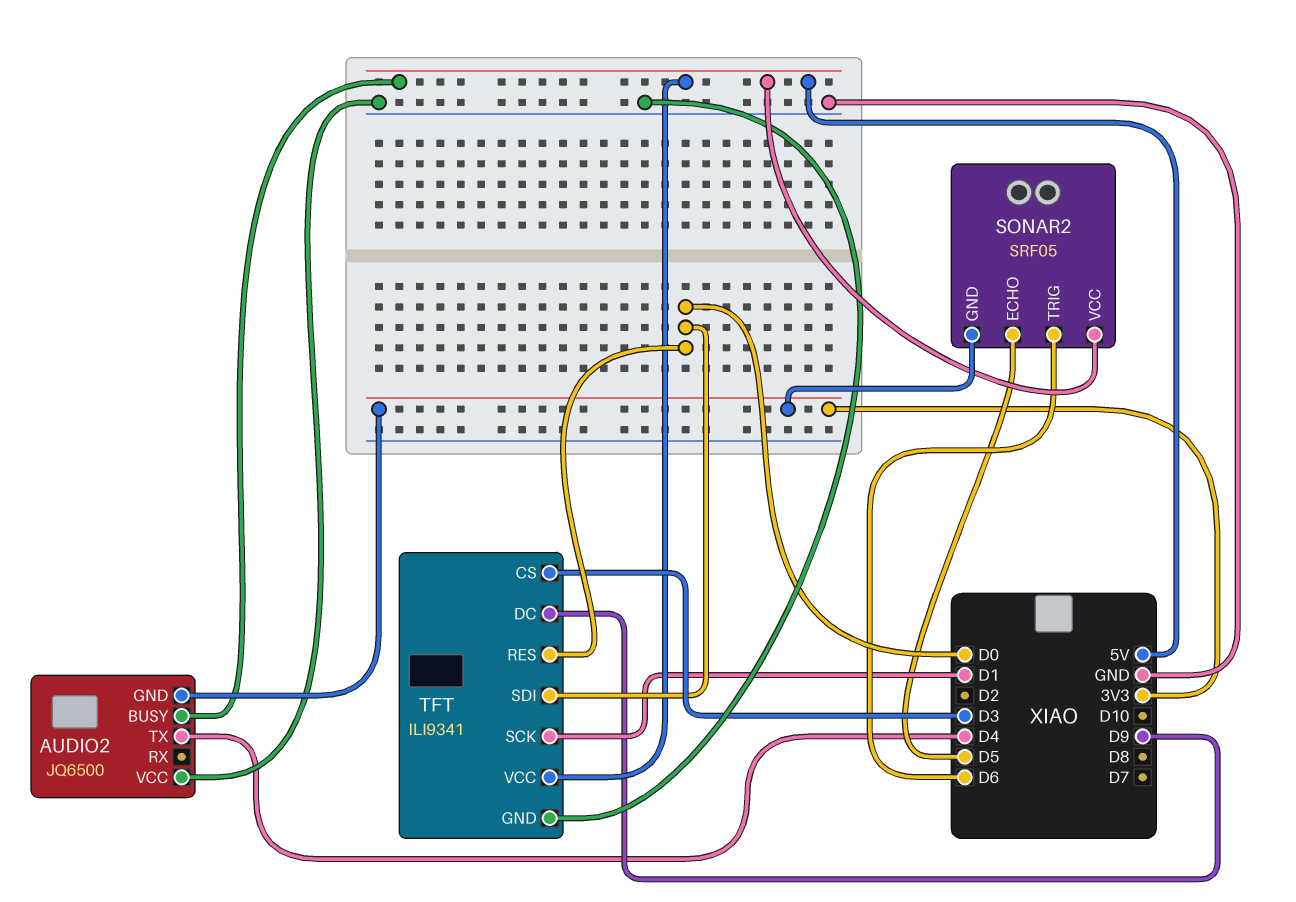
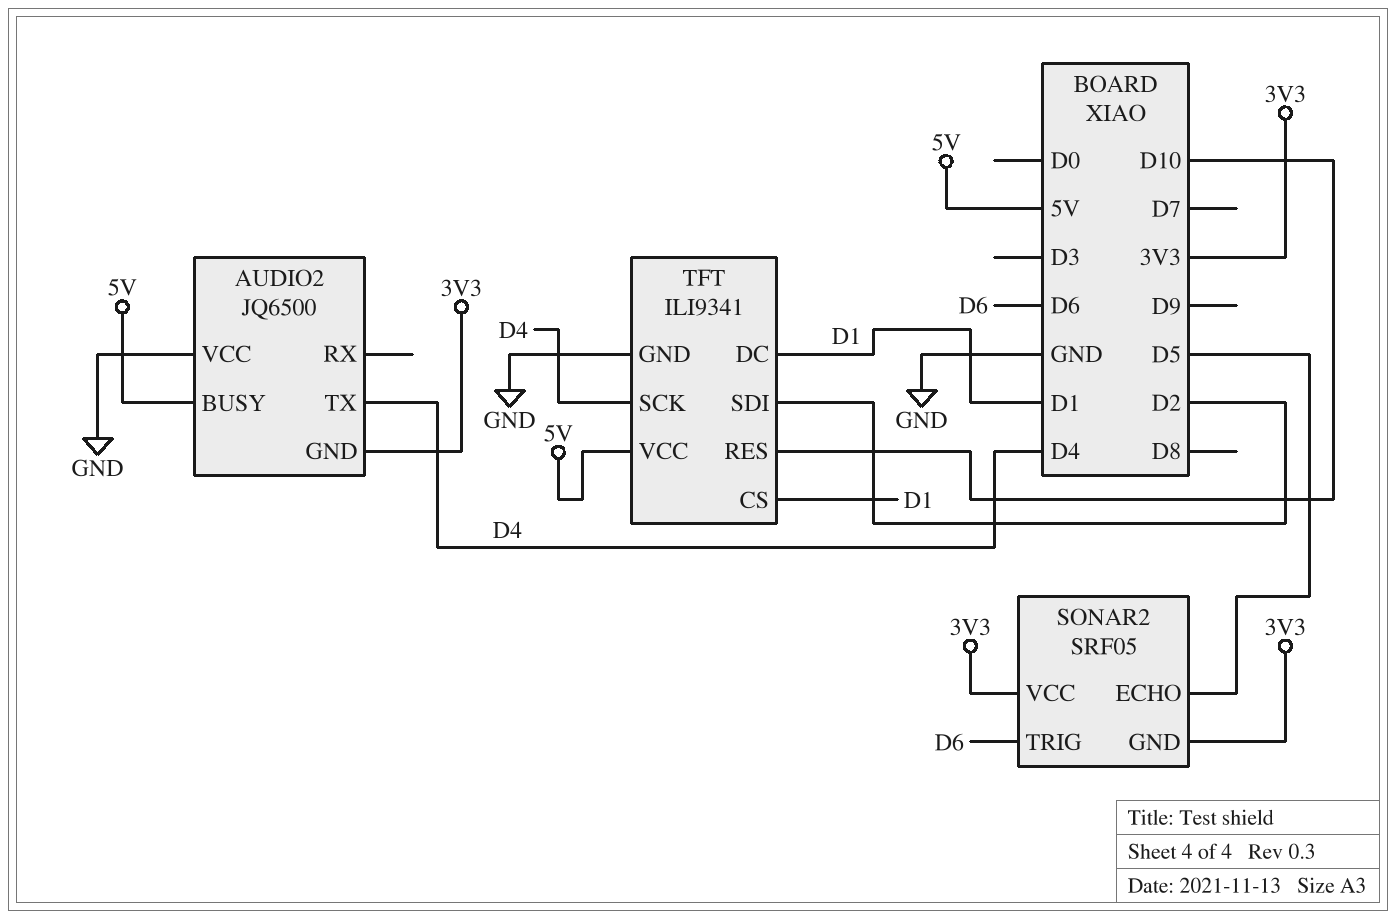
SONAR2 pin VCC: 5V -> 3V3
TFT pin CS: D3 -> D1
TFT pin DC: D9 -> D1
TFT pin RES: D0 -> D10
TFT pin SCK: D1 -> D4
TFT pin SDI: D0 -> D2

